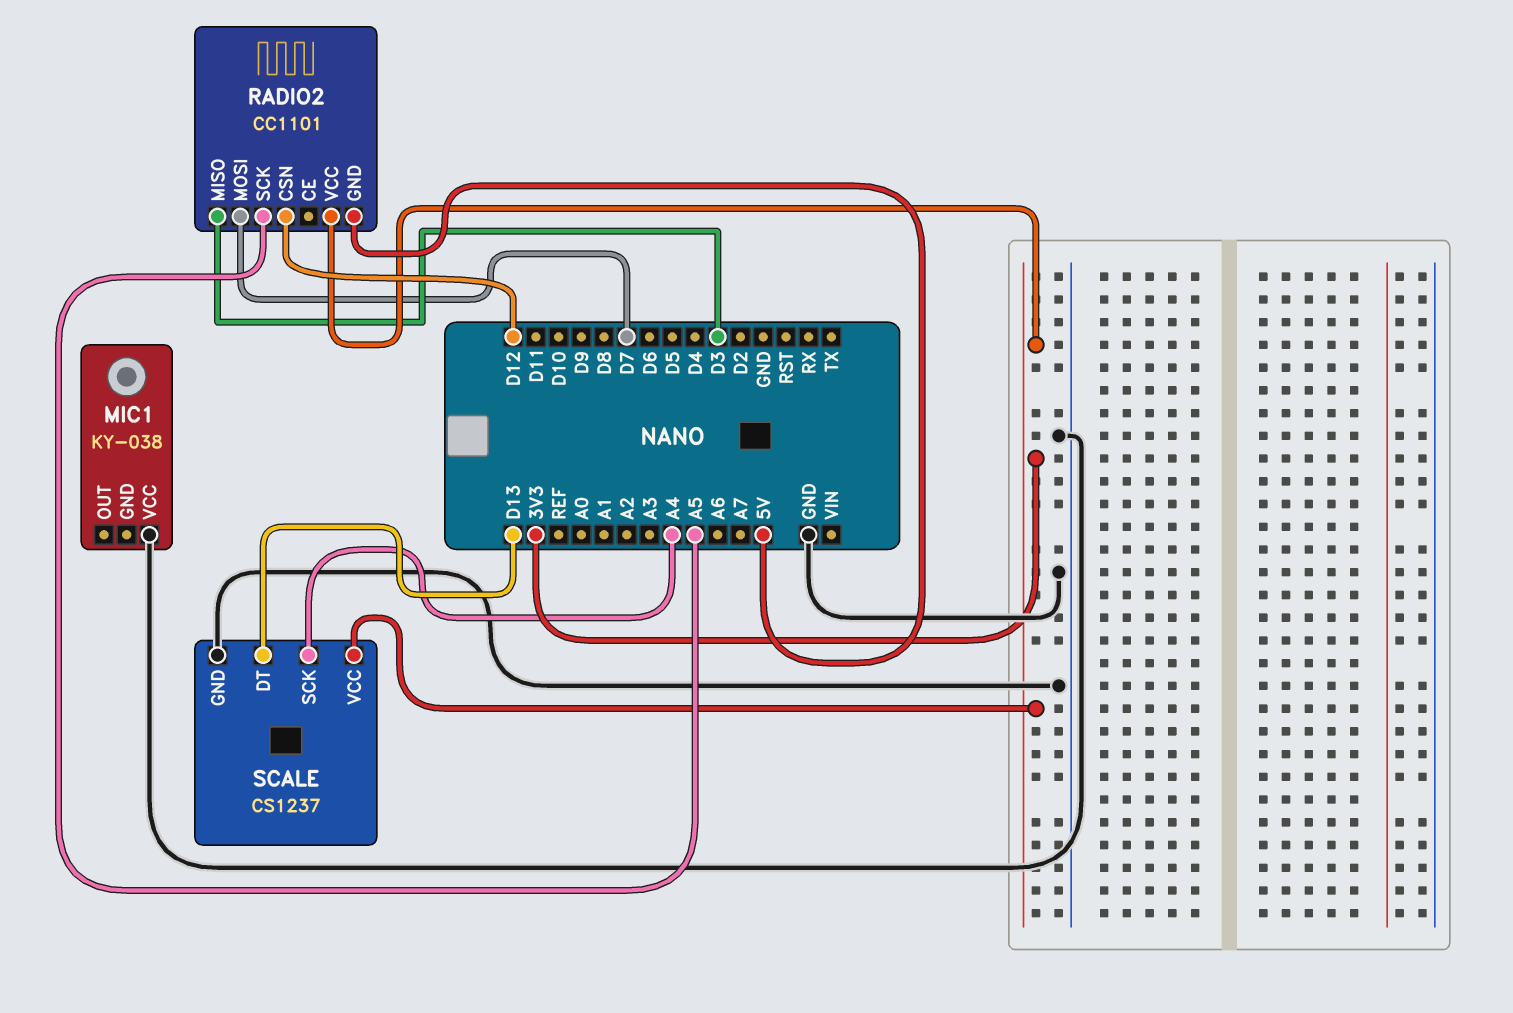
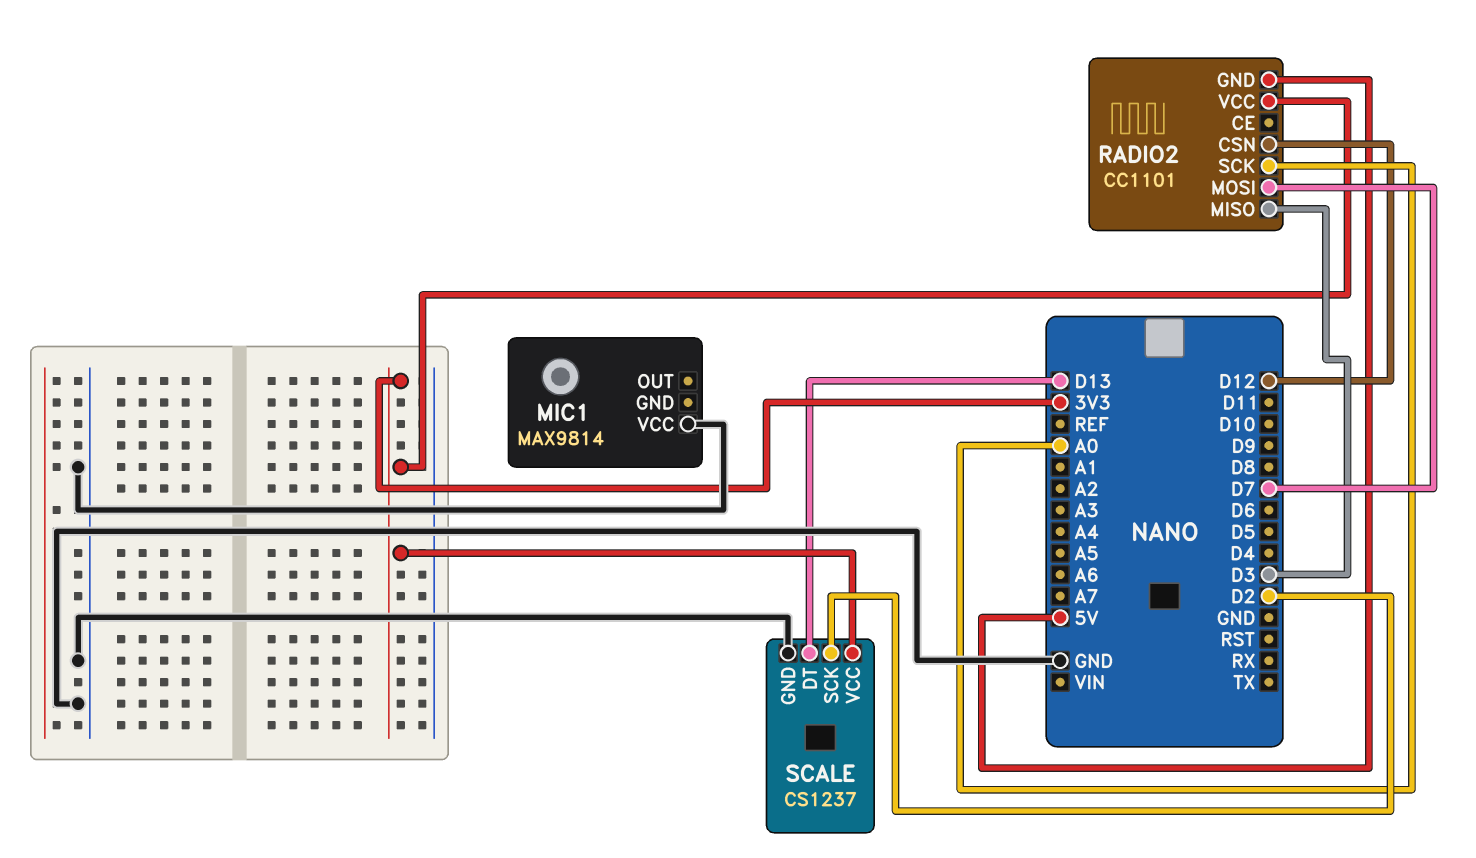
MIC1: KY-038 -> MAX9814
RADIO2 pin SCK: A5 -> A0
SCALE pin SCK: A4 -> D2

